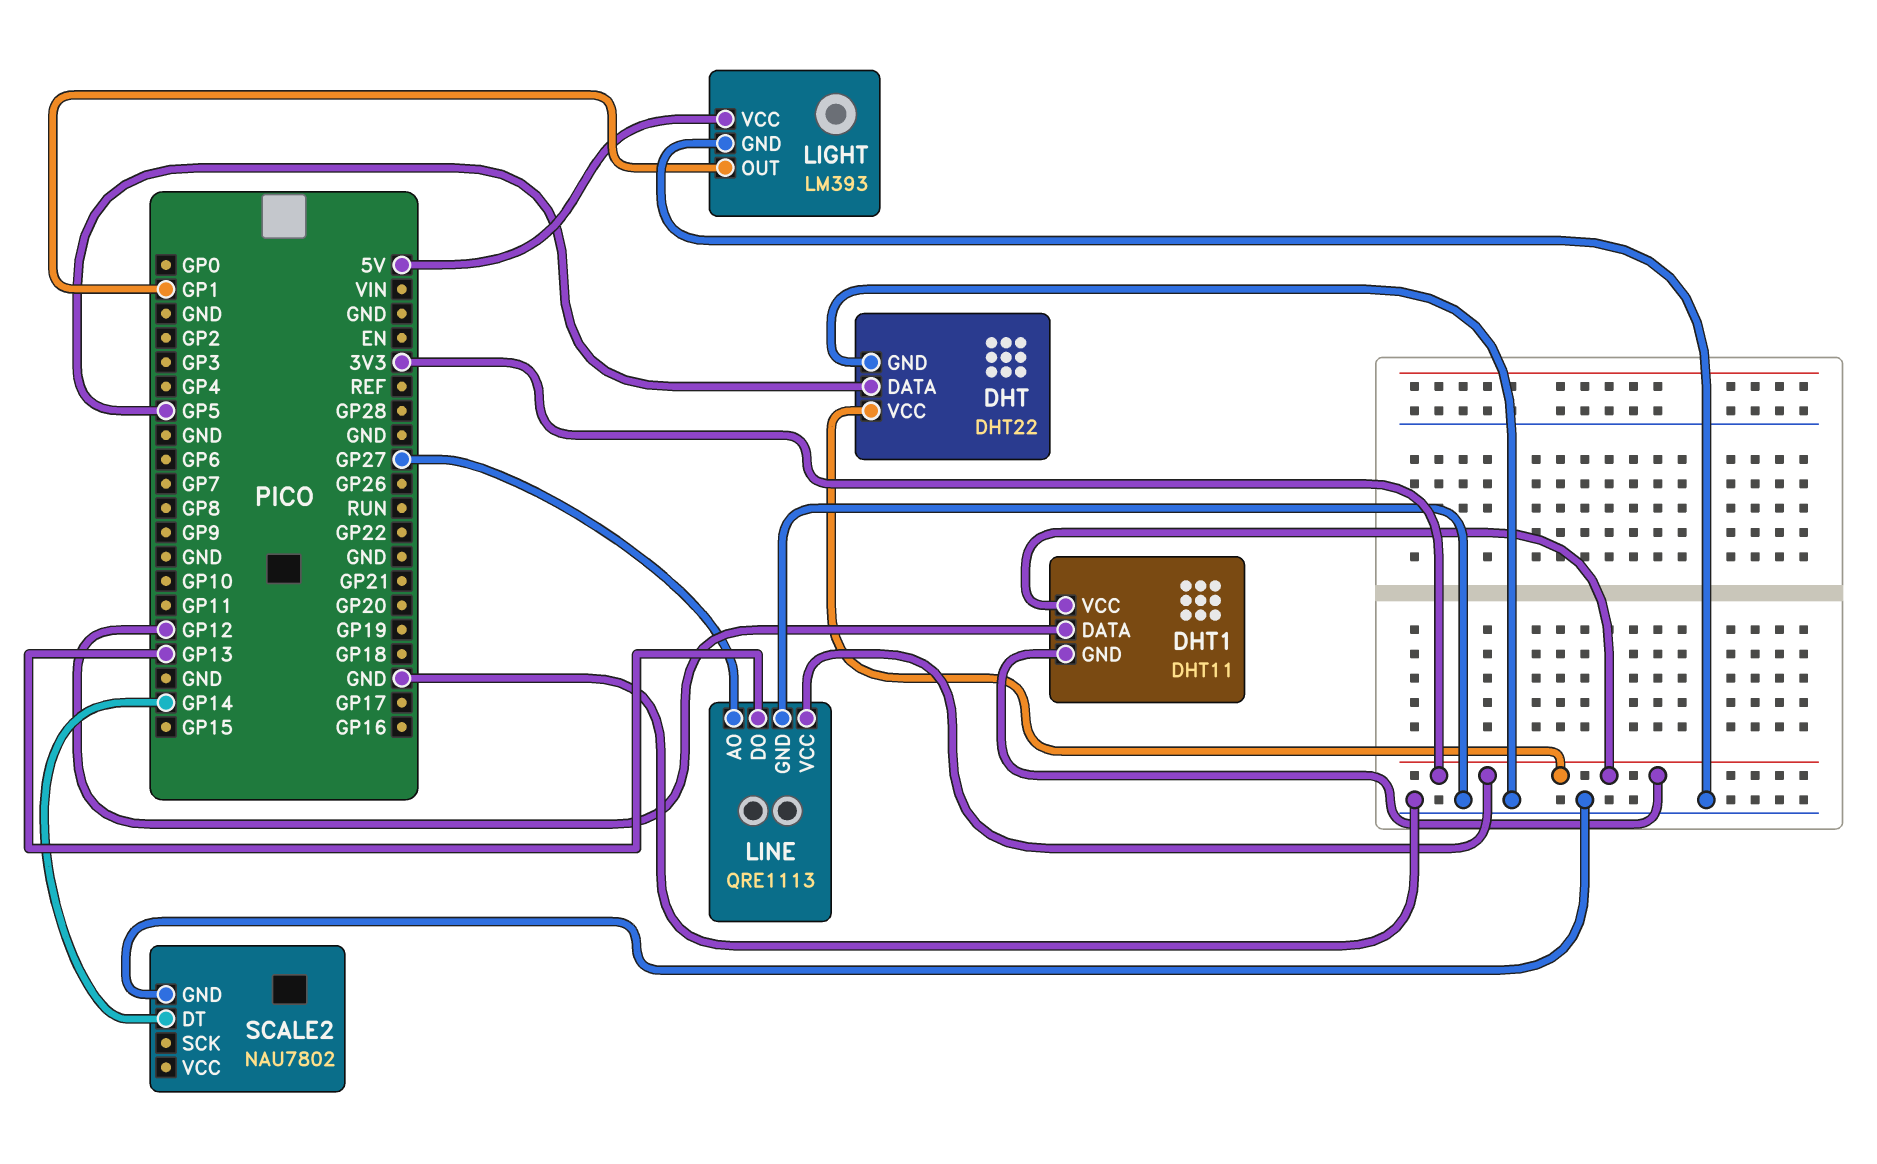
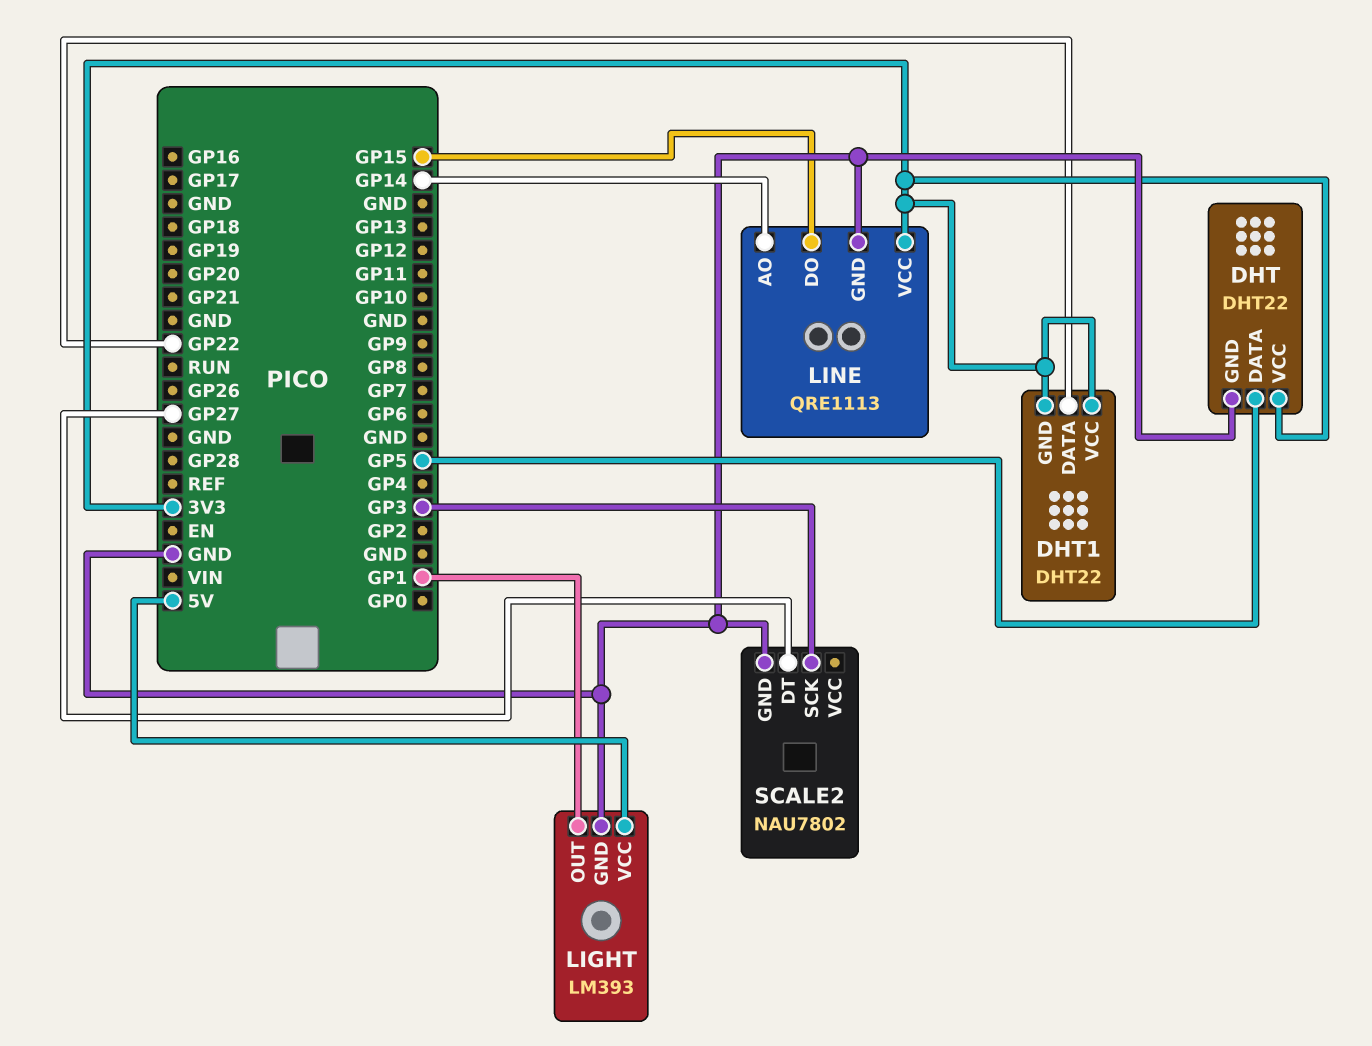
DHT1: DHT11 -> DHT22
DHT1 pin DATA: GP12 -> GP22
LINE pin AO: GP27 -> GP14
LINE pin DO: GP13 -> GP15
SCALE2 pin DT: GP14 -> GP27
SCALE2 pin SCK: none -> GP3

